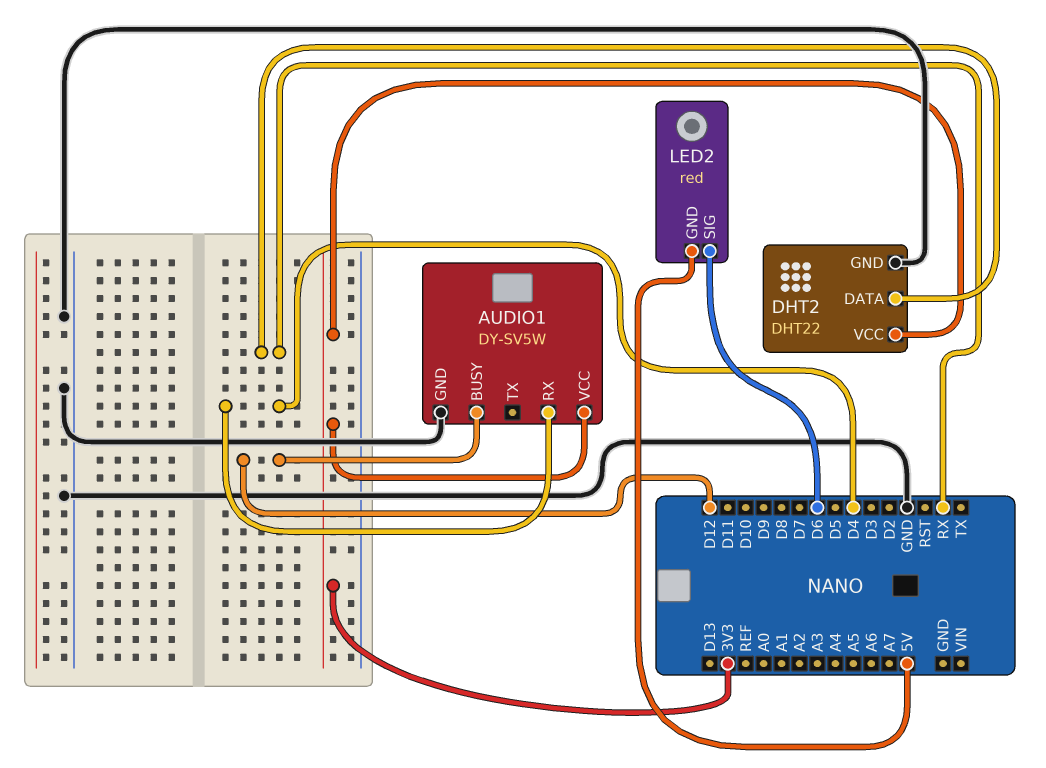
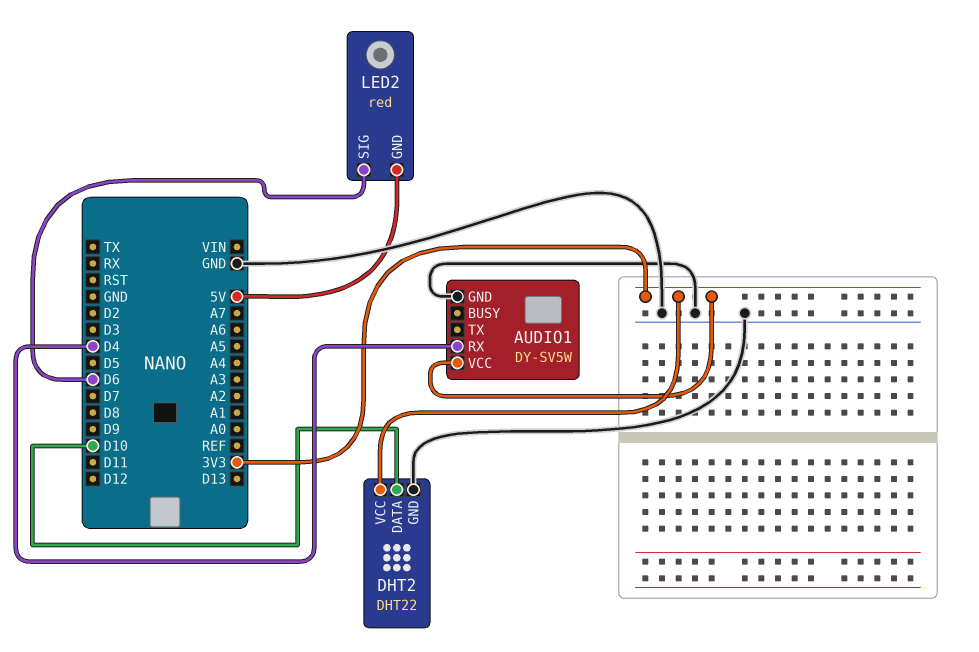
AUDIO1 pin BUSY: D12 -> none
DHT2 pin DATA: RX -> D10

